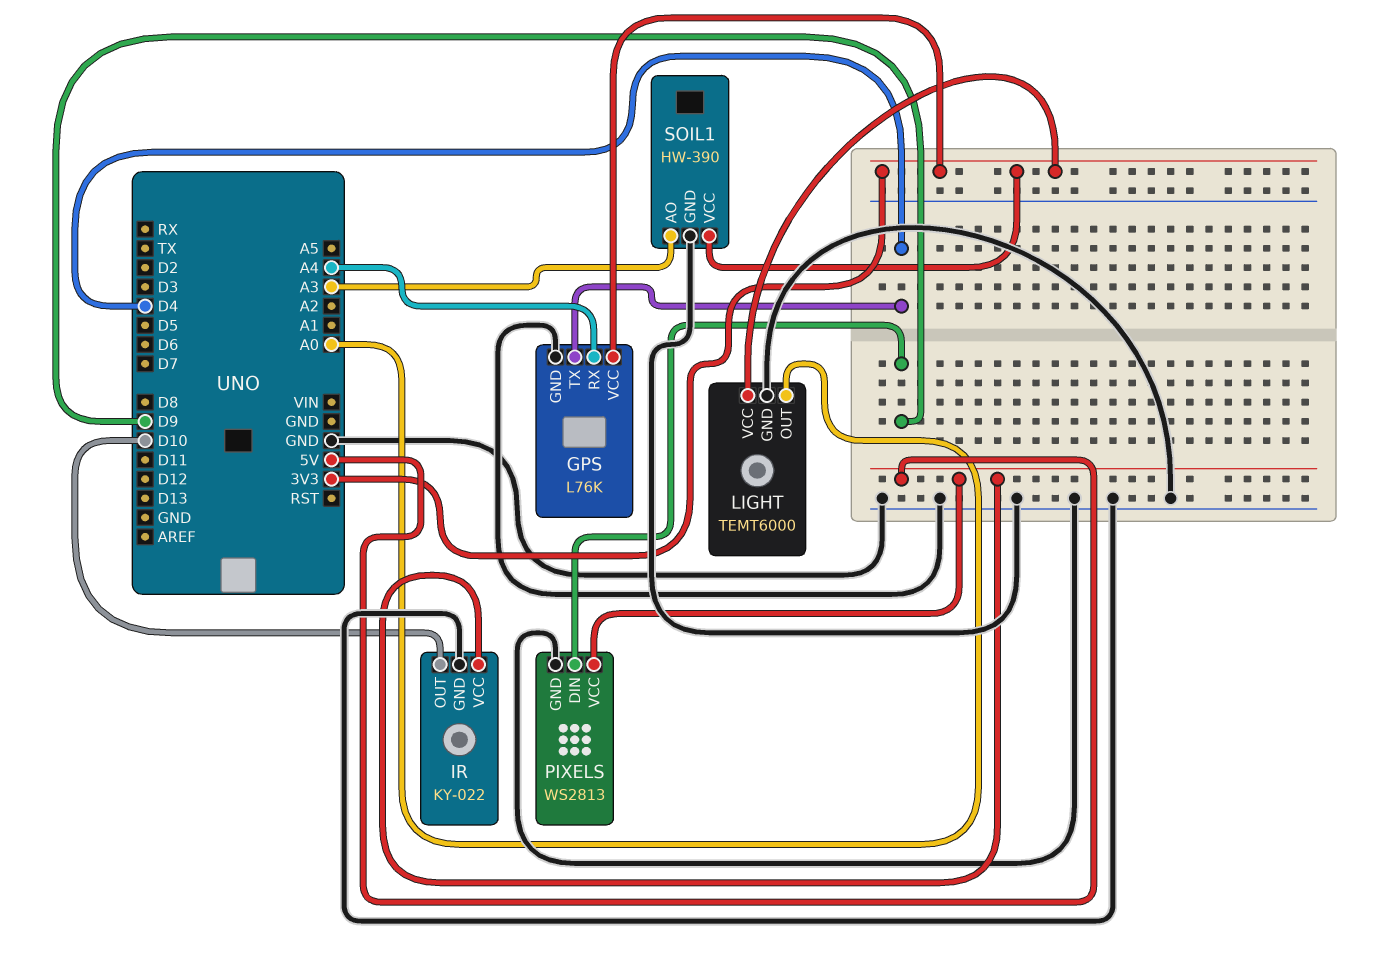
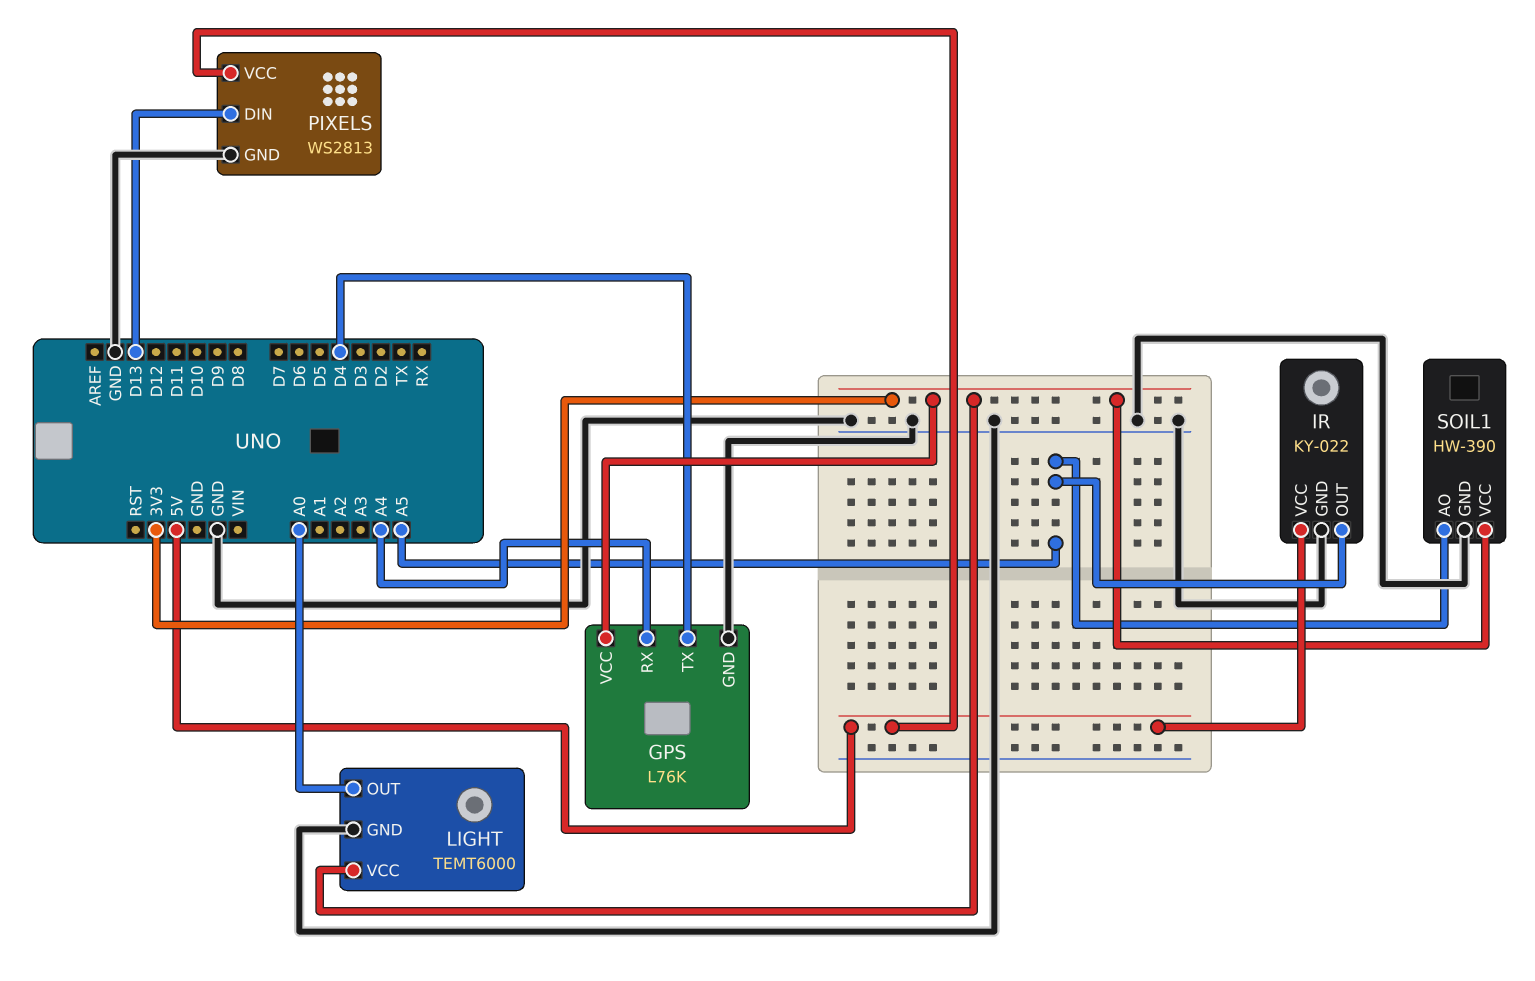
IR pin OUT: D10 -> A5
PIXELS pin DIN: D9 -> D13
SOIL1 pin AO: A3 -> A5

